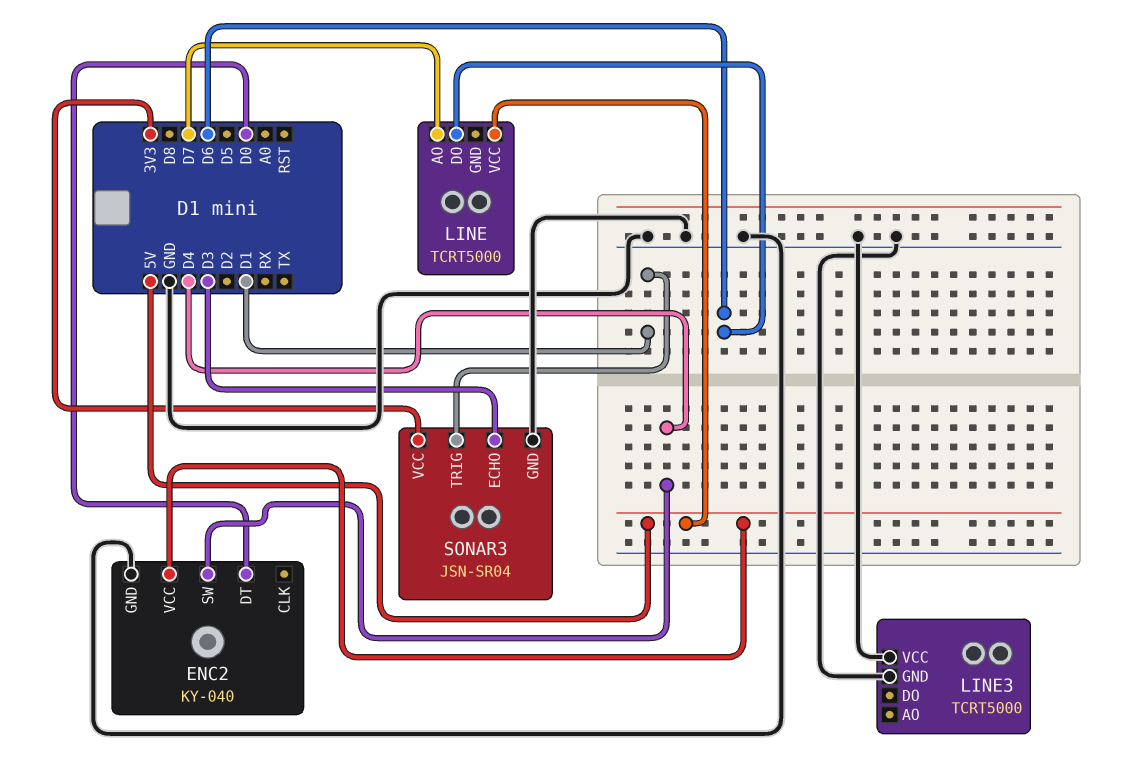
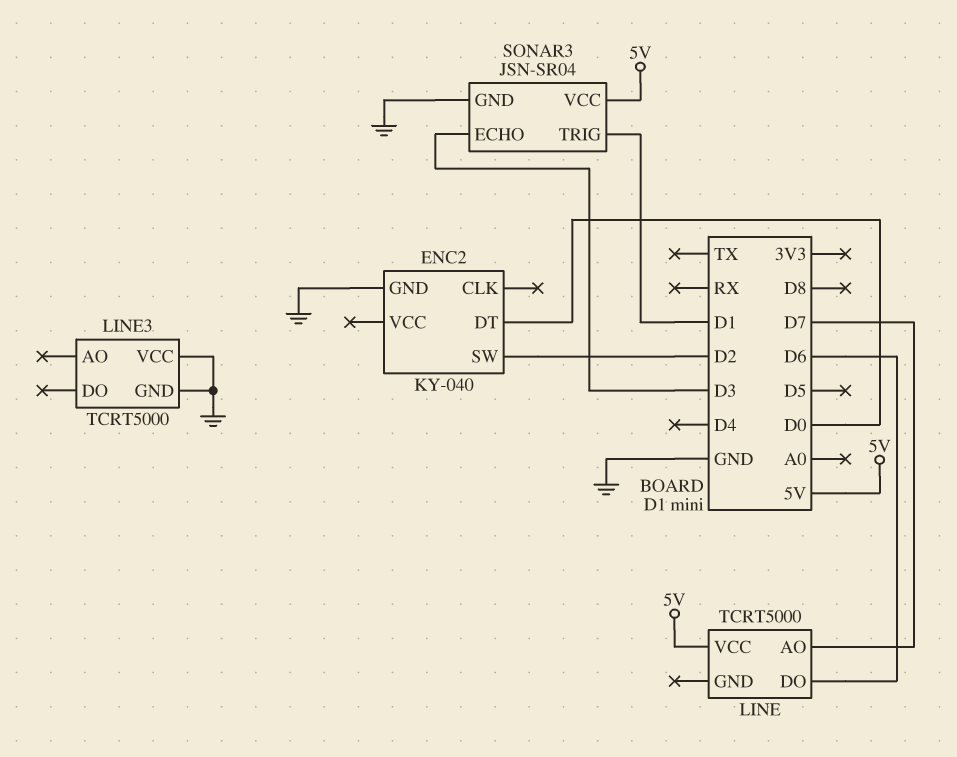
ENC2 pin SW: D4 -> D2
ENC2 pin VCC: 5V -> none
SONAR3 pin VCC: 3V3 -> 5V

